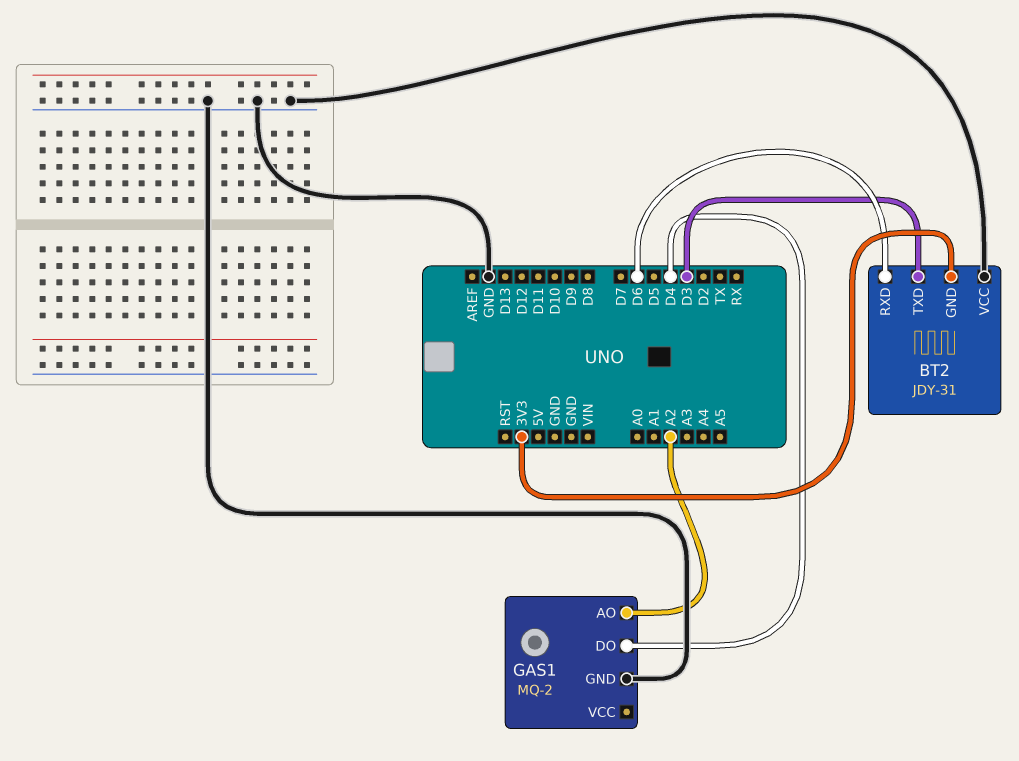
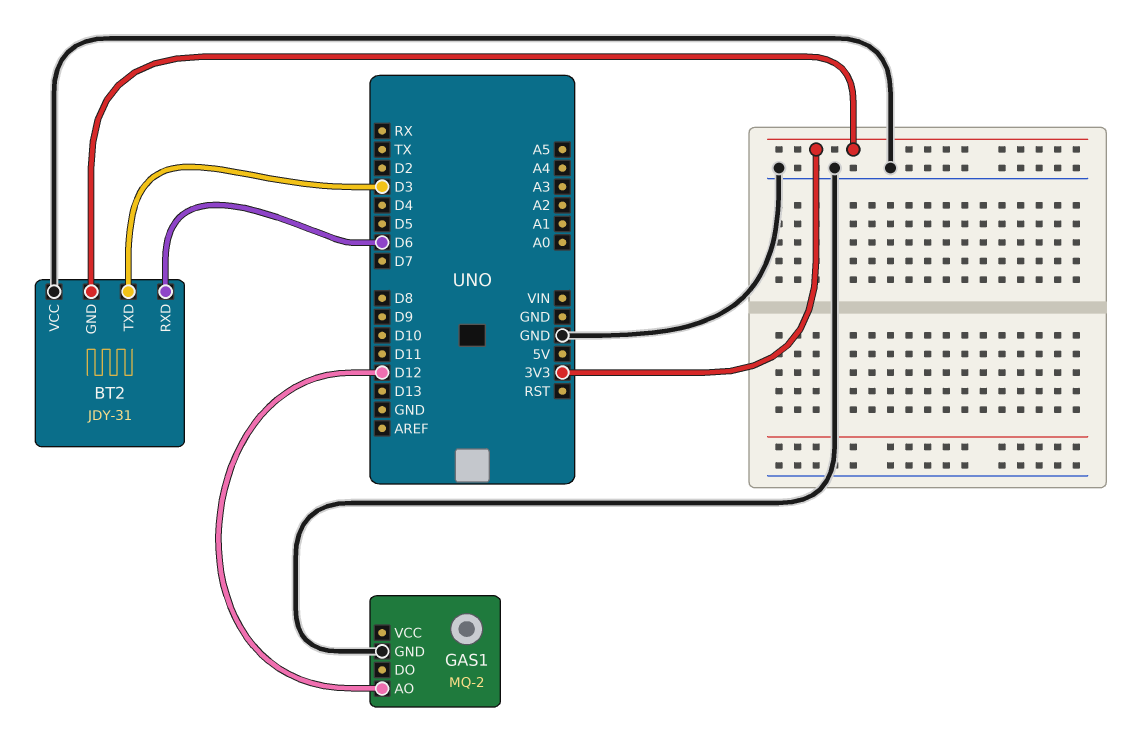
GAS1 pin AO: A2 -> D12
GAS1 pin DO: D4 -> none

